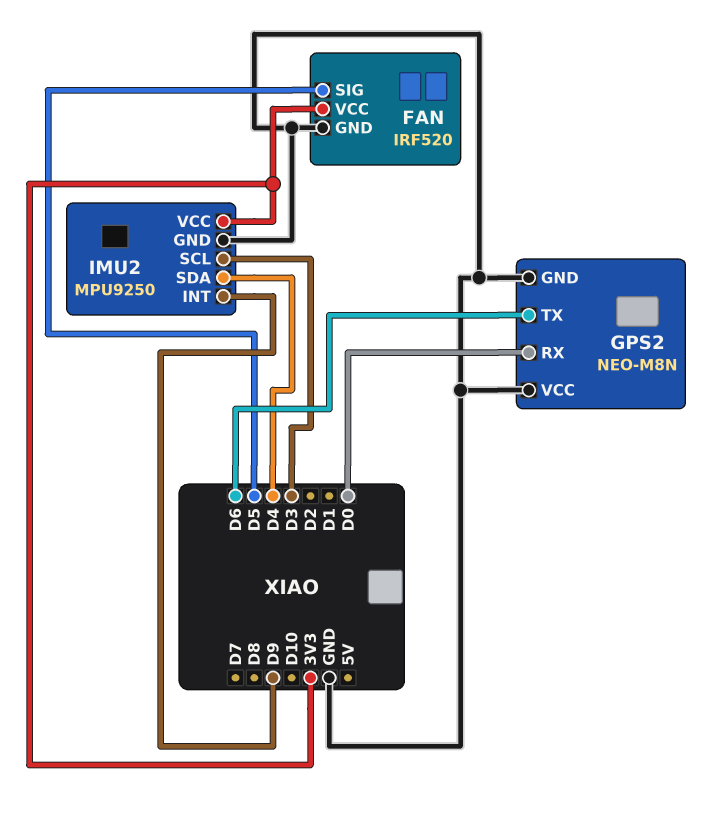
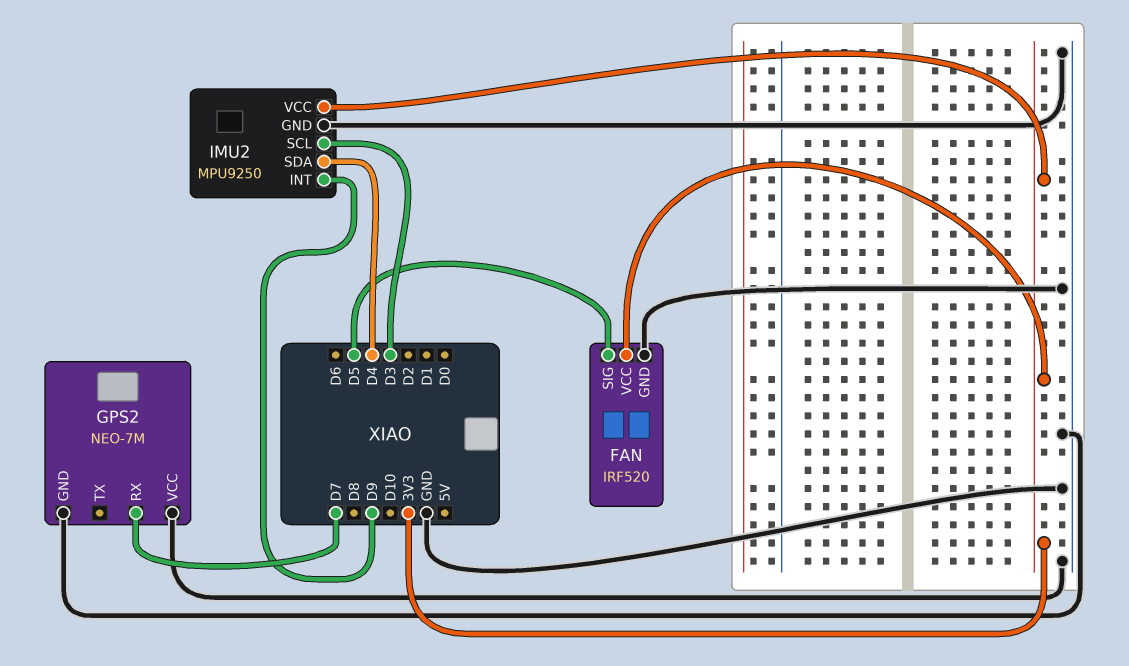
GPS2: NEO-M8N -> NEO-7M
GPS2 pin RX: D0 -> D7
GPS2 pin TX: D6 -> none

